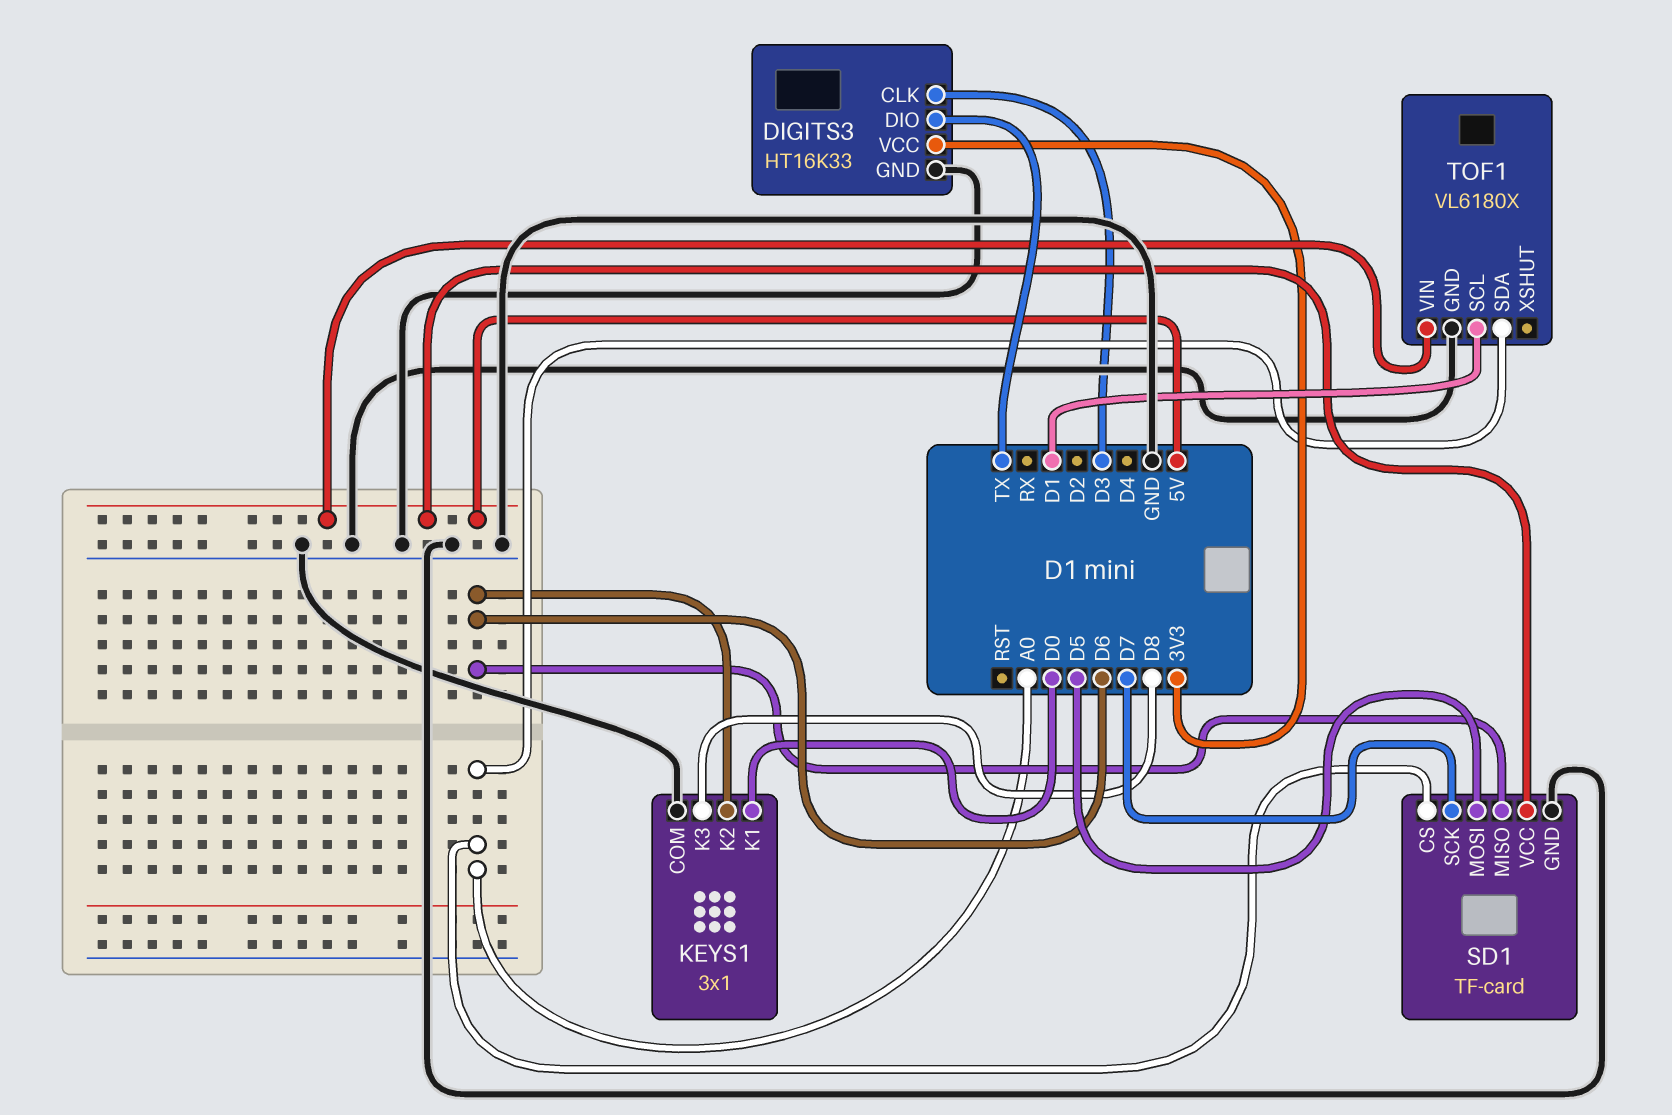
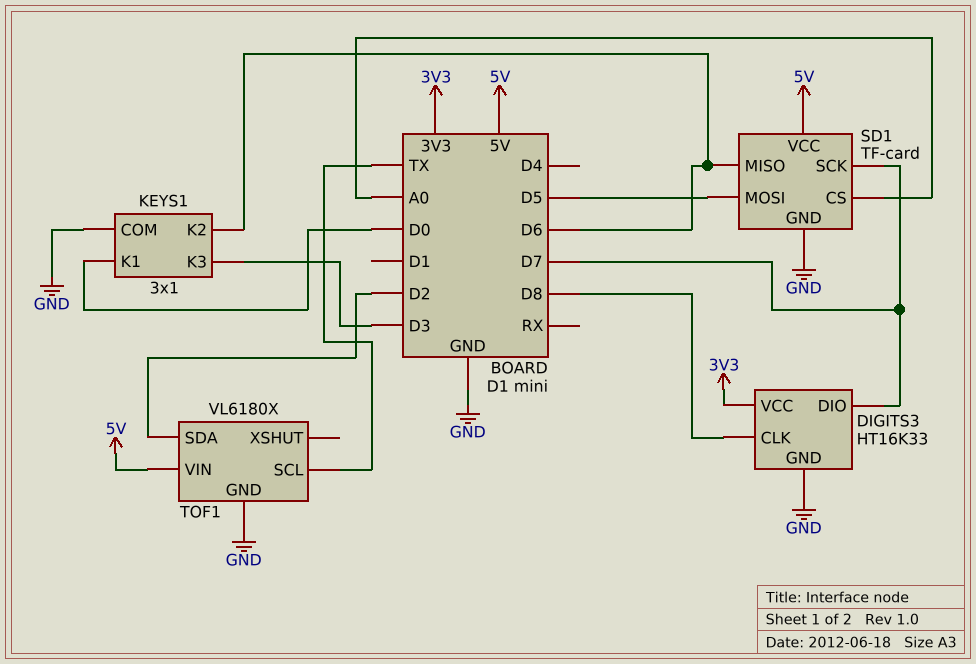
DIGITS3 pin CLK: D3 -> D8
DIGITS3 pin DIO: TX -> D7
KEYS1 pin K3: D8 -> D3
TOF1 pin SCL: D1 -> TX
TOF1 pin SDA: A0 -> D2

